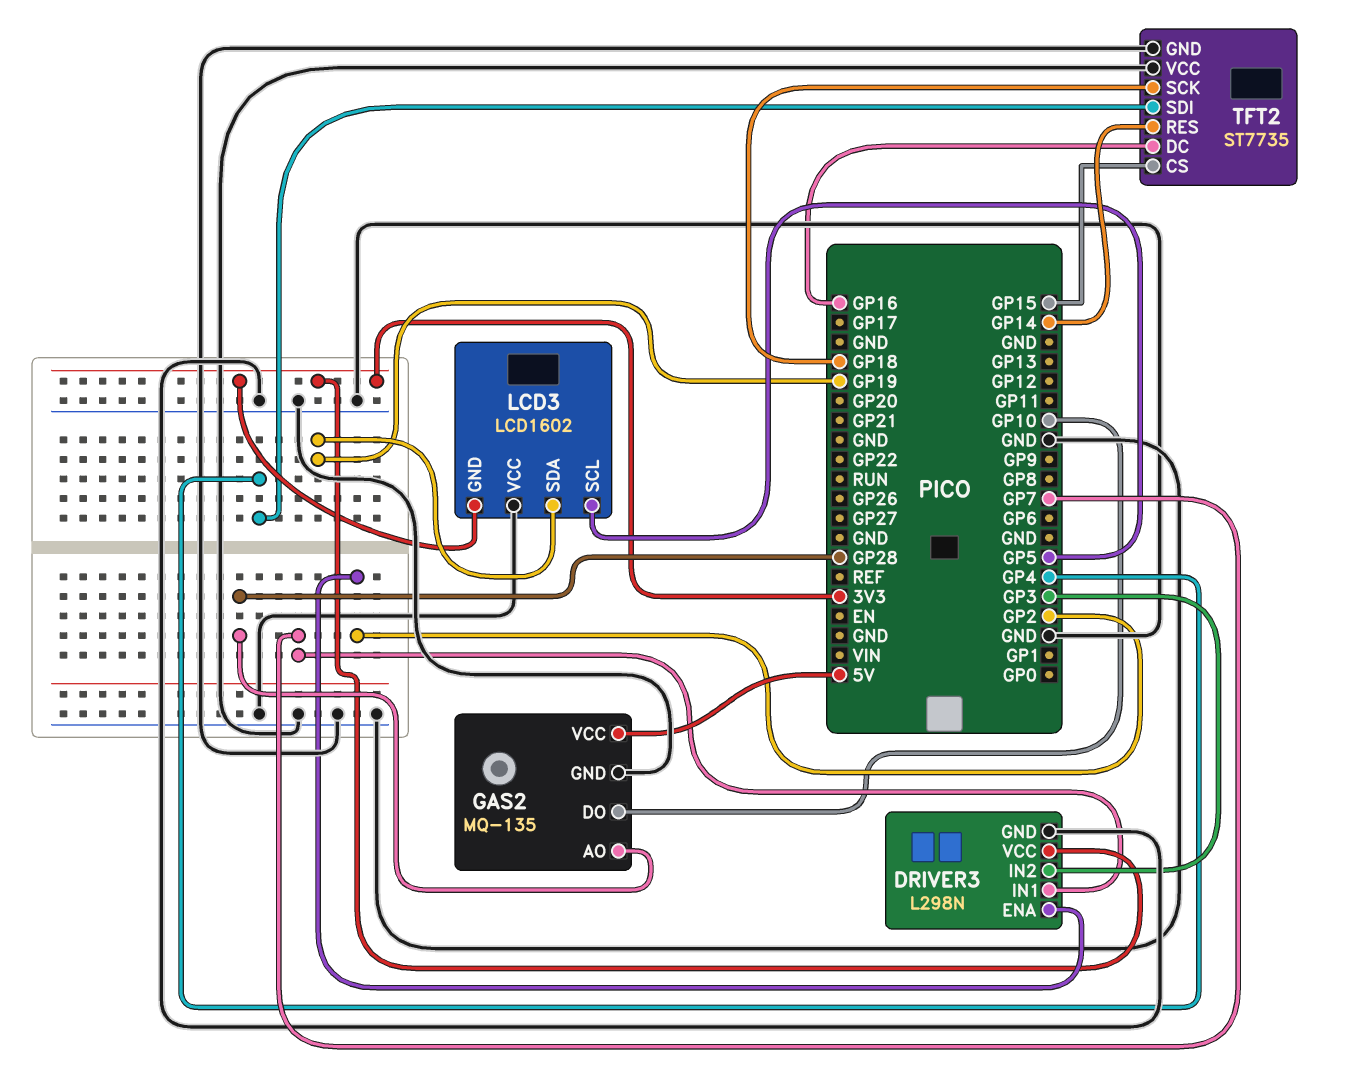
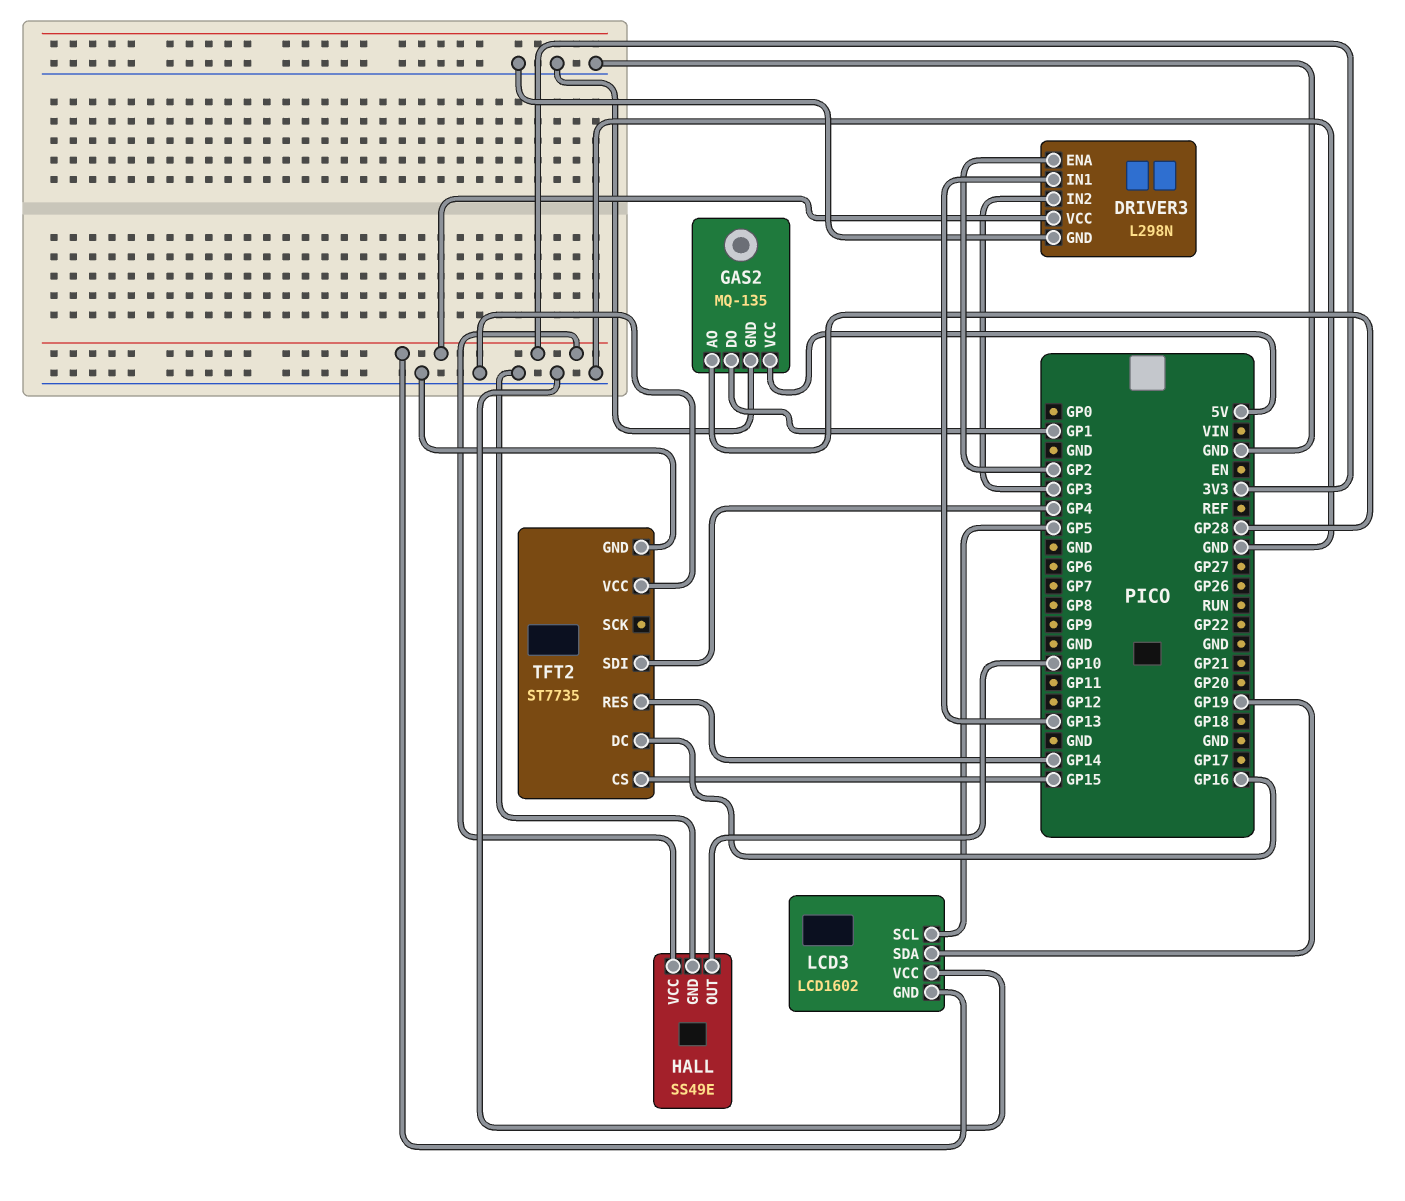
DRIVER3 pin IN1: GP7 -> GP13
GAS2 pin DO: GP10 -> GP1
HALL: none -> SS49E
HALL pin GND: none -> GND
HALL pin OUT: none -> GP10
HALL pin VCC: none -> 3V3
TFT2 pin SCK: GP18 -> none

